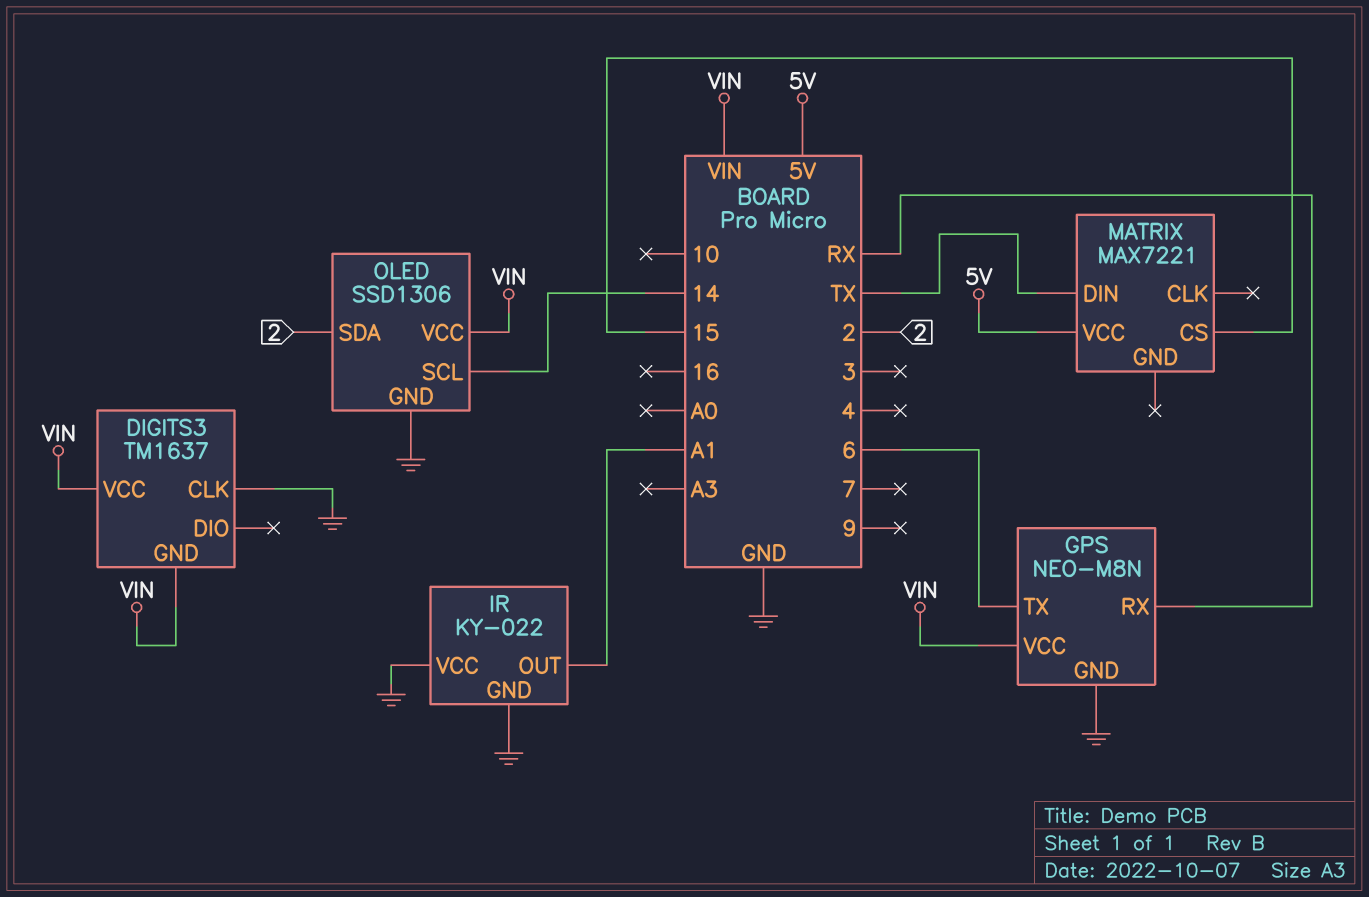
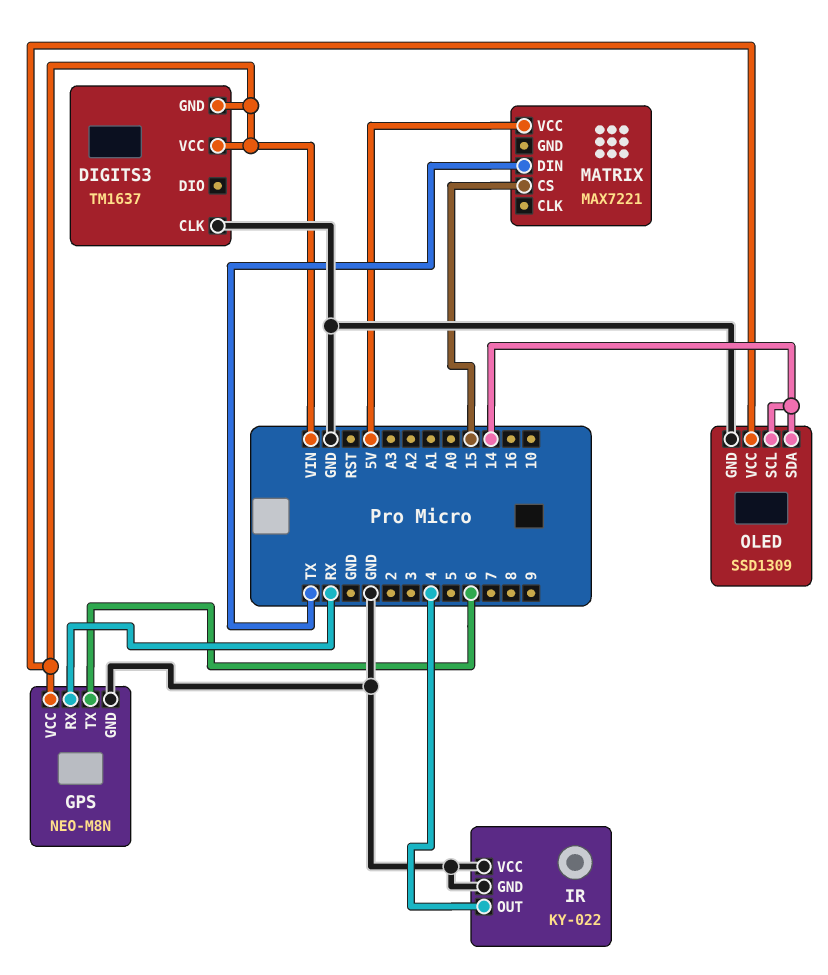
IR pin OUT: A1 -> 4
OLED: SSD1306 -> SSD1309
OLED pin SDA: 2 -> 14

